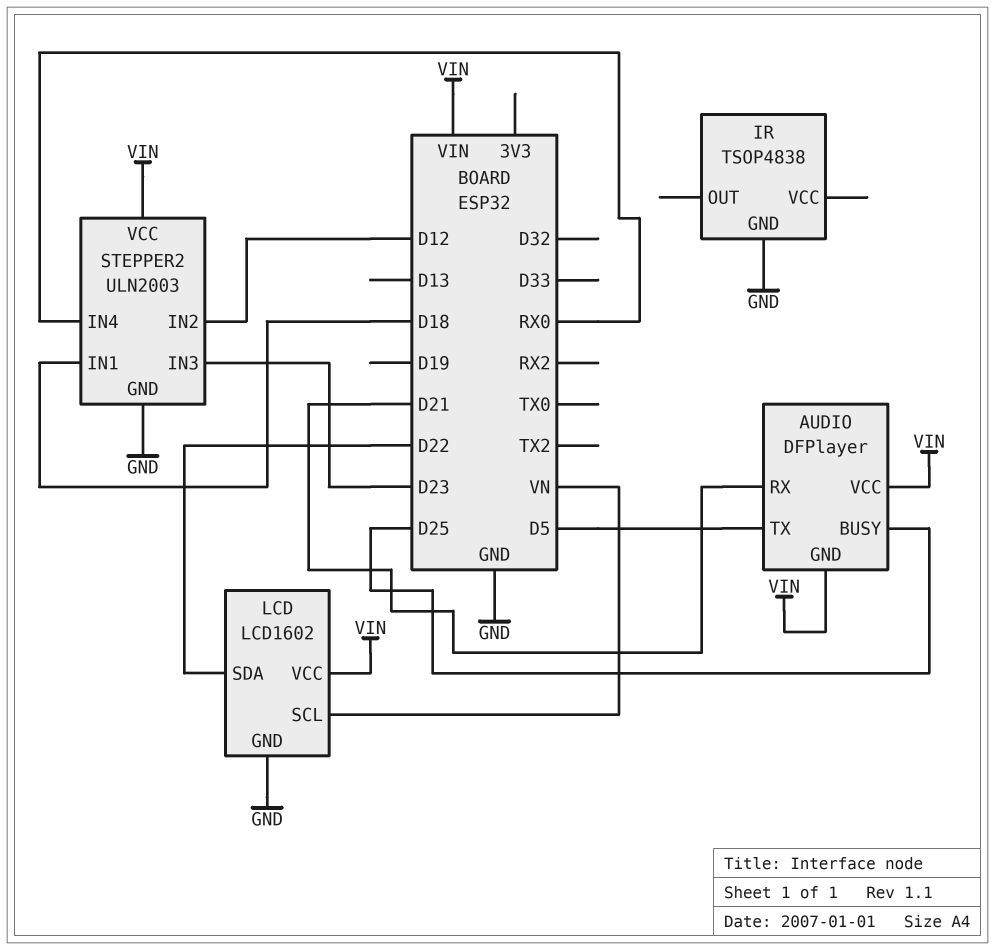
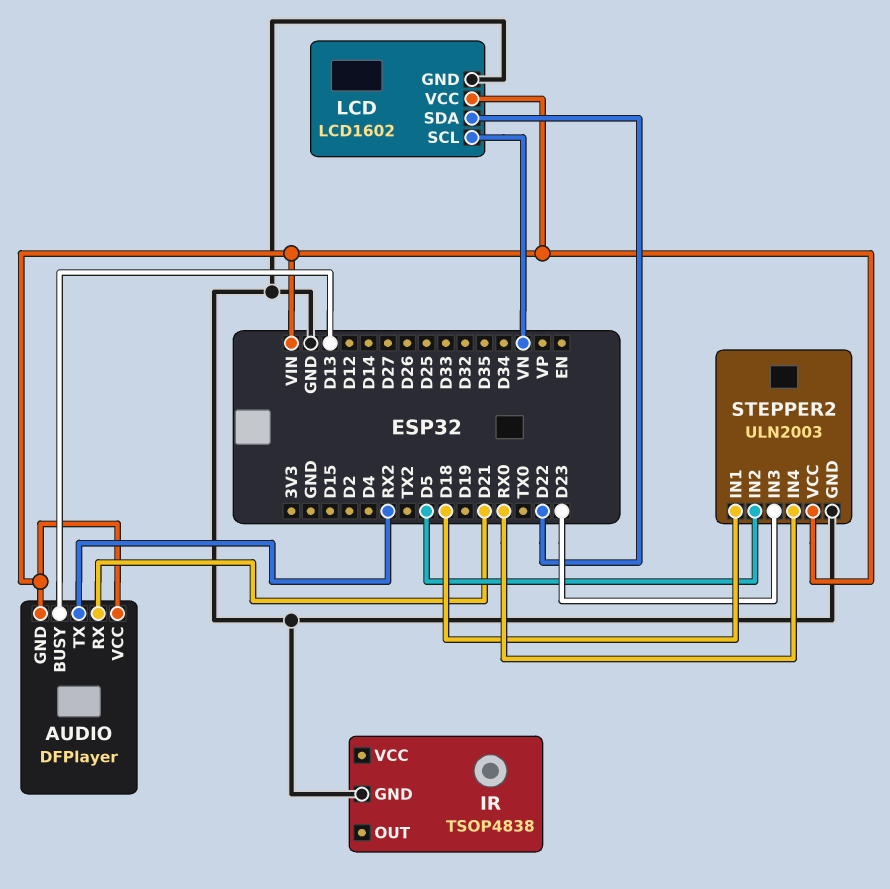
AUDIO pin BUSY: D25 -> D13
AUDIO pin TX: D5 -> RX2
STEPPER2 pin IN2: D12 -> D5

